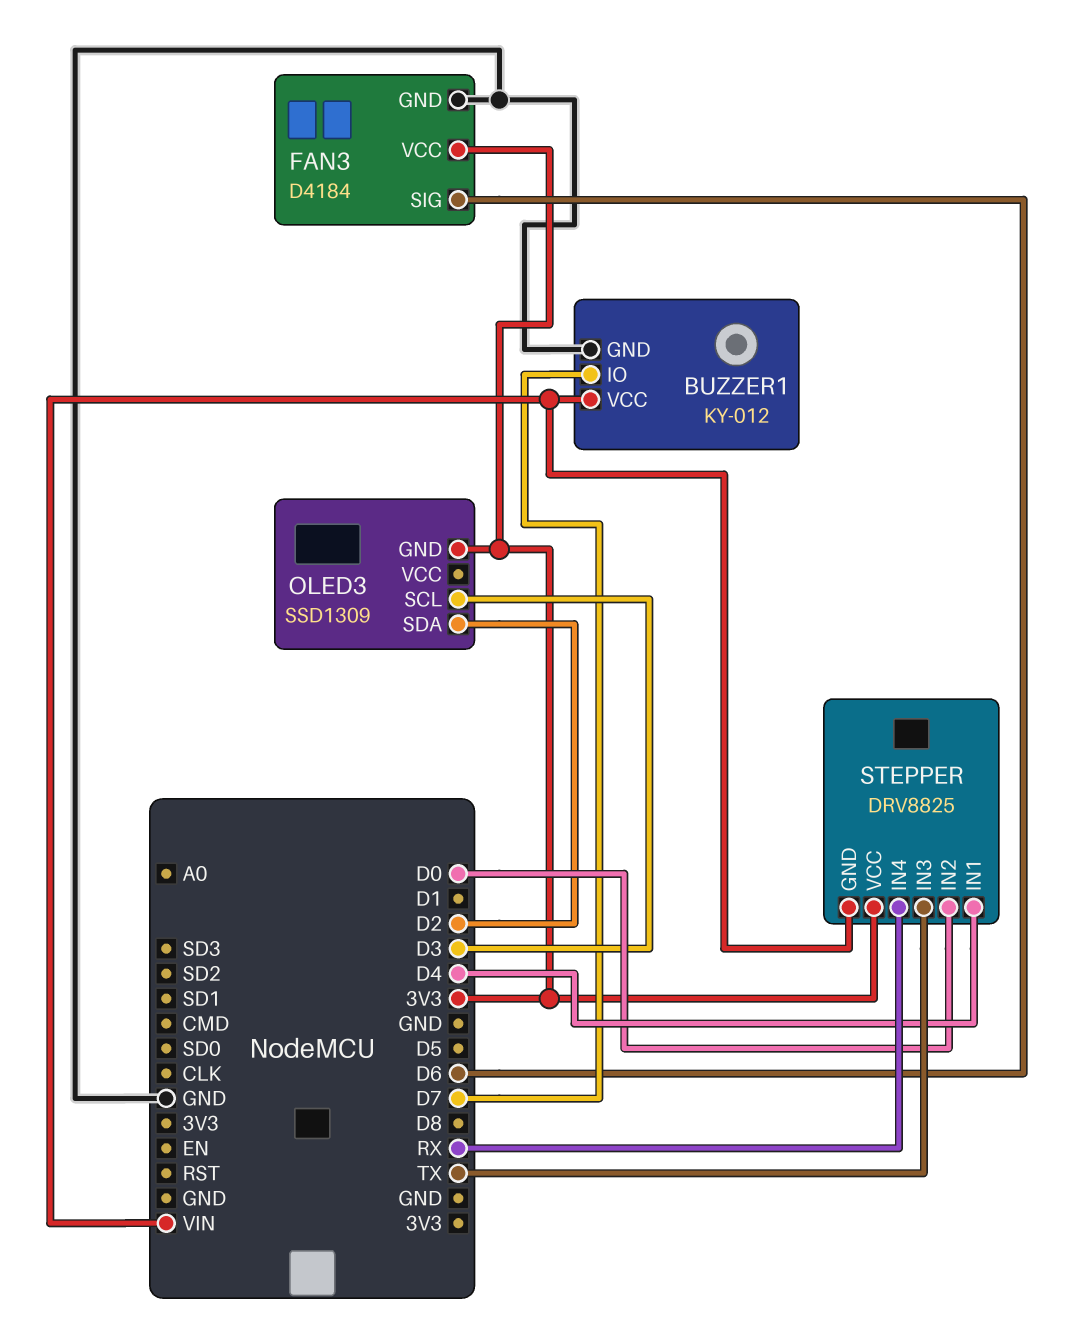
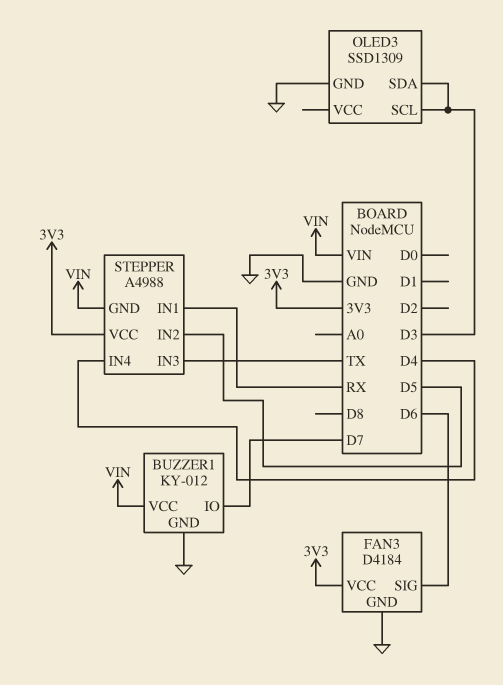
OLED3 pin GND: 3V3 -> GND
OLED3 pin SDA: D2 -> D3
STEPPER: DRV8825 -> A4988
STEPPER pin IN1: D4 -> RX
STEPPER pin IN2: D0 -> D5
STEPPER pin IN4: RX -> D4

